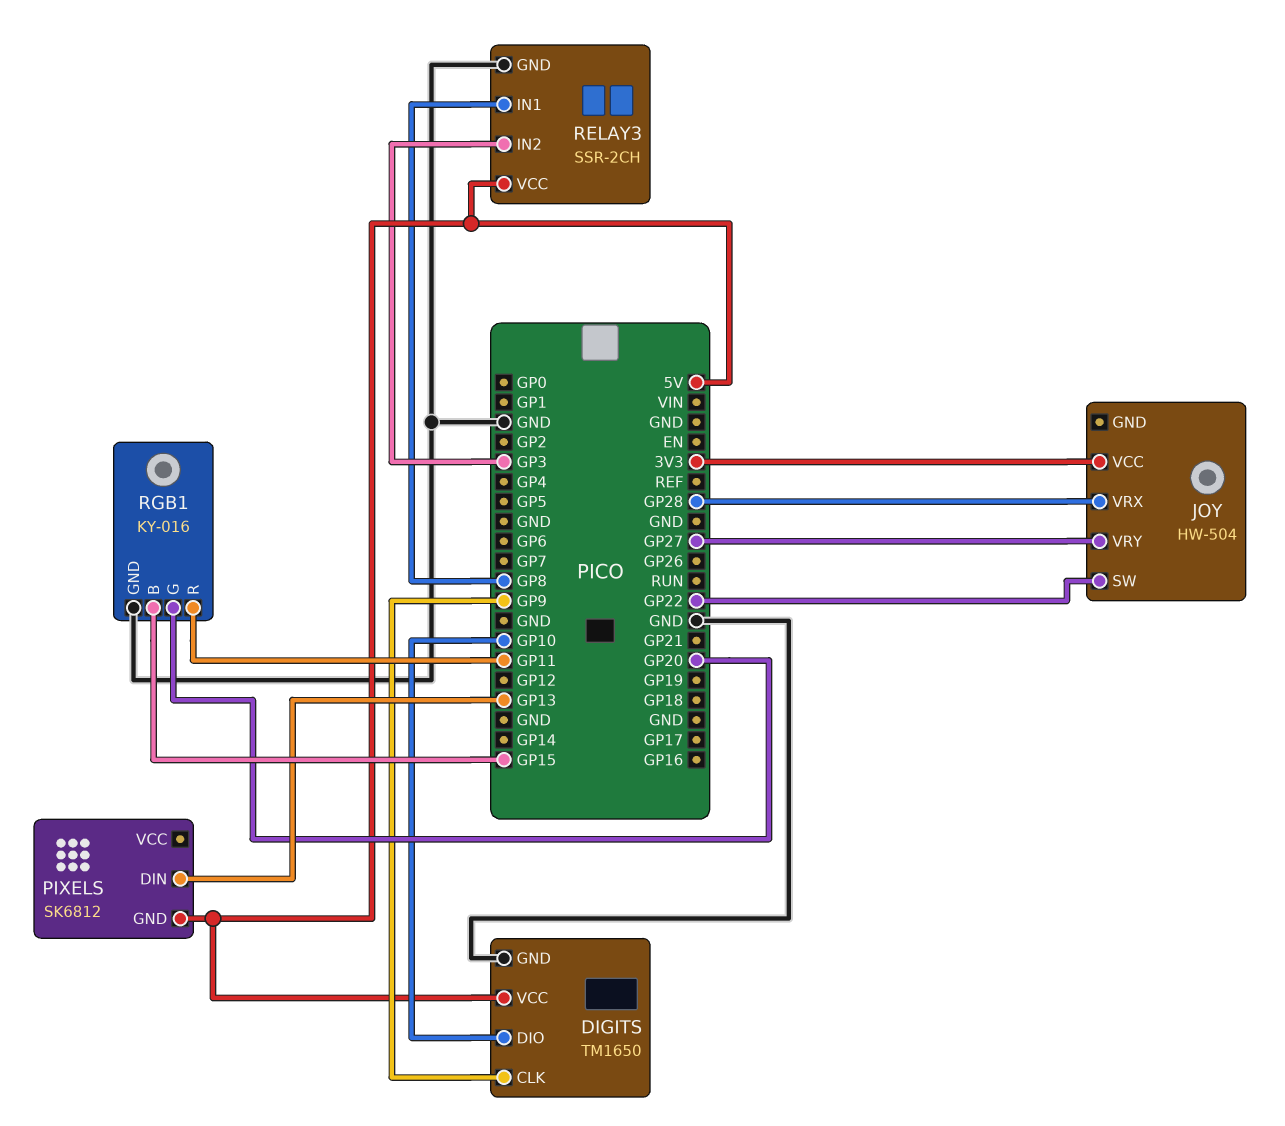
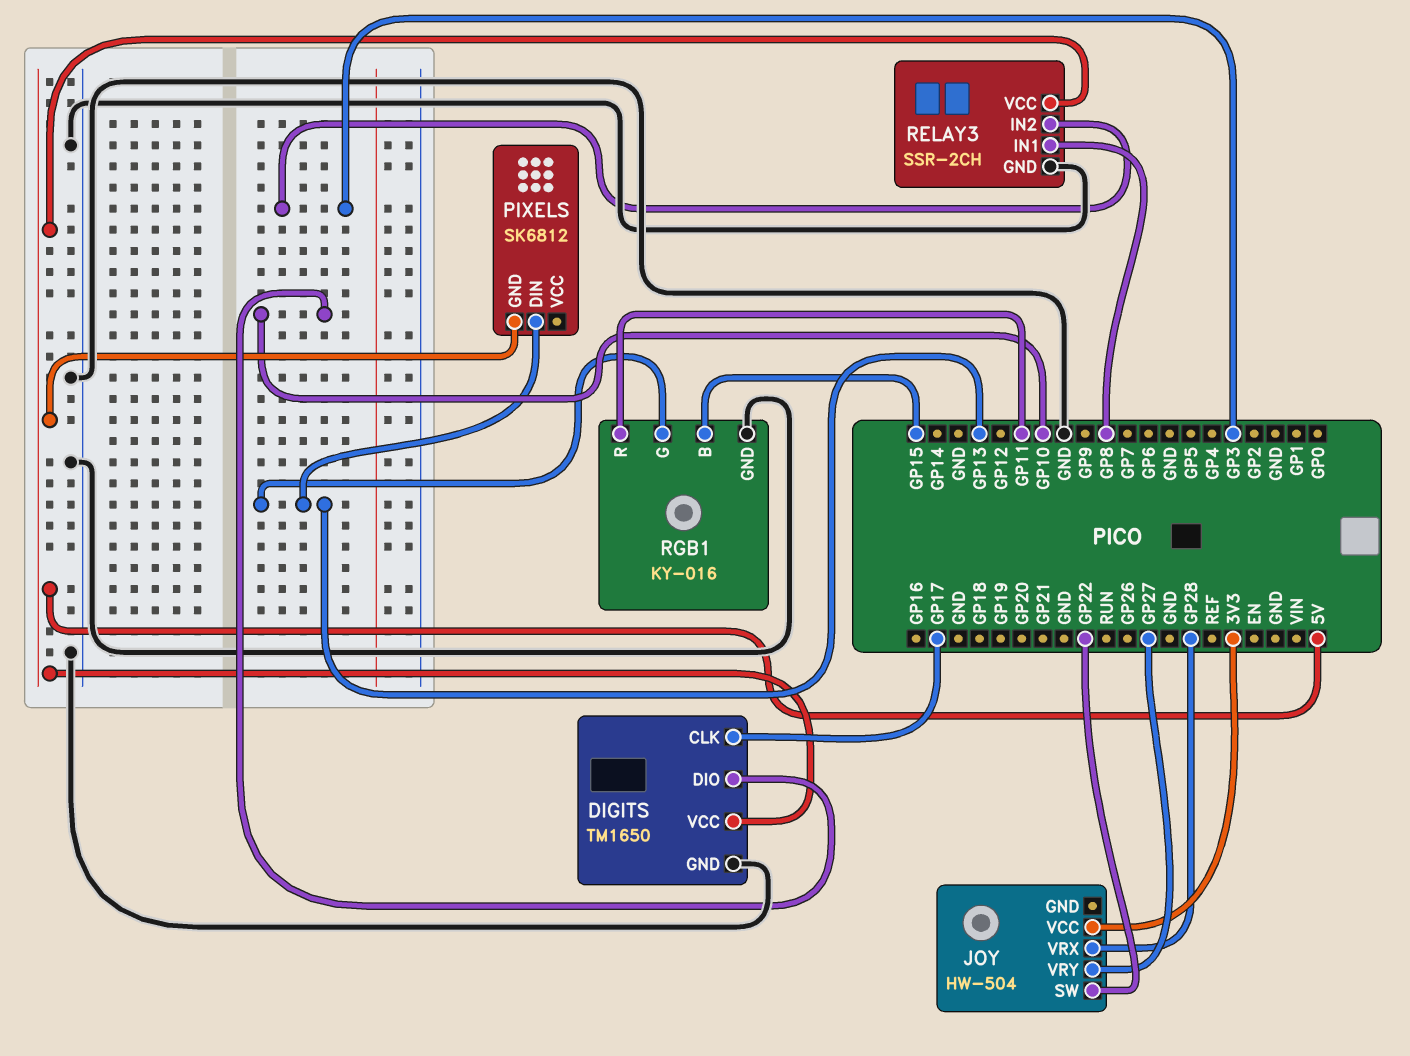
DIGITS pin CLK: GP9 -> GP17
RGB1 pin G: GP20 -> GP13

